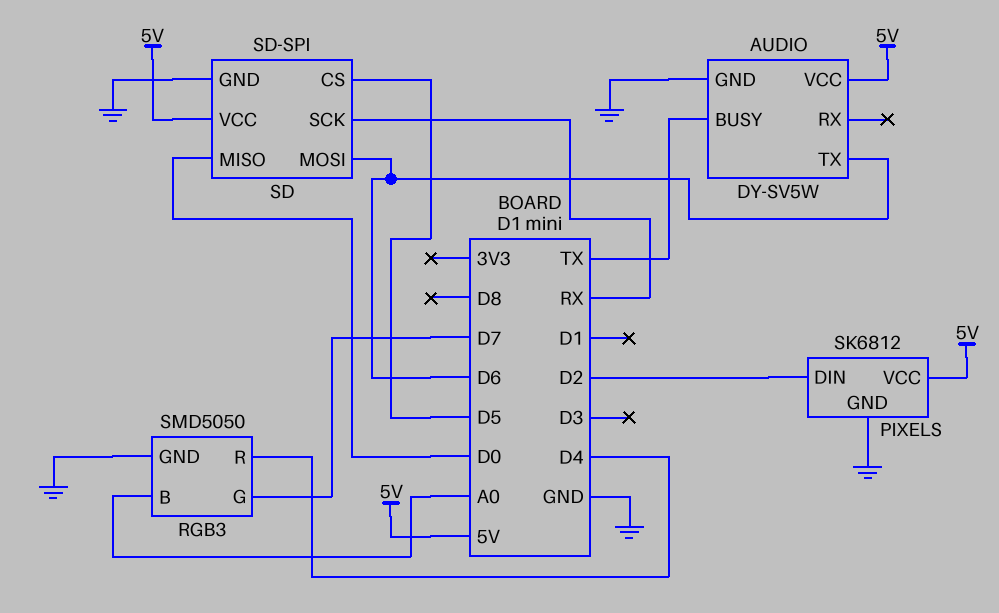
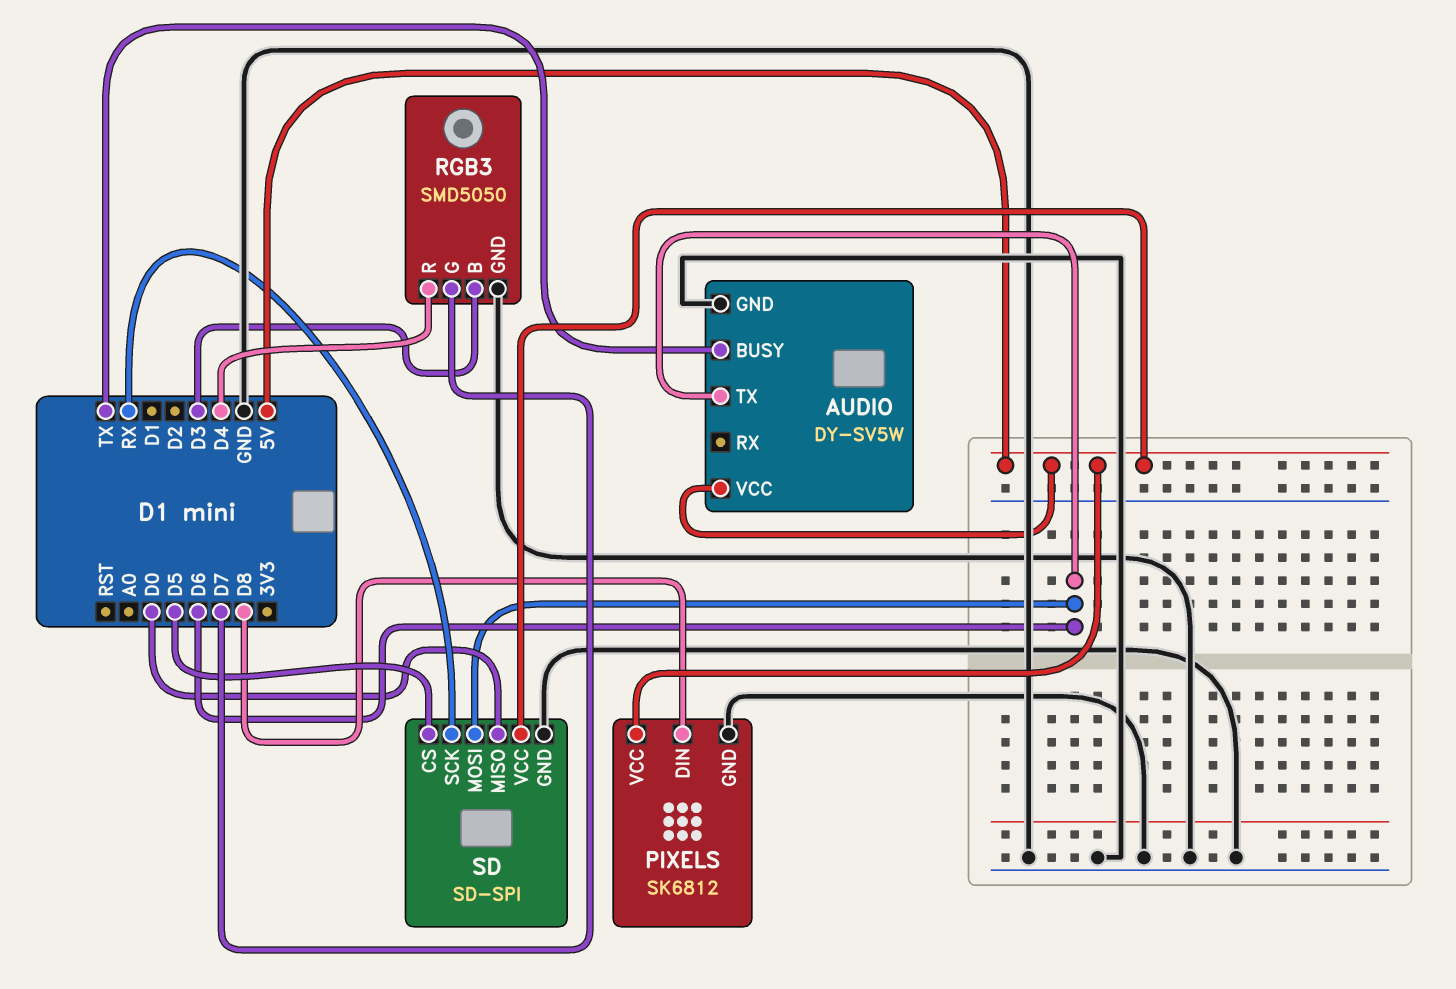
PIXELS pin DIN: D2 -> D8
RGB3 pin B: A0 -> D3

